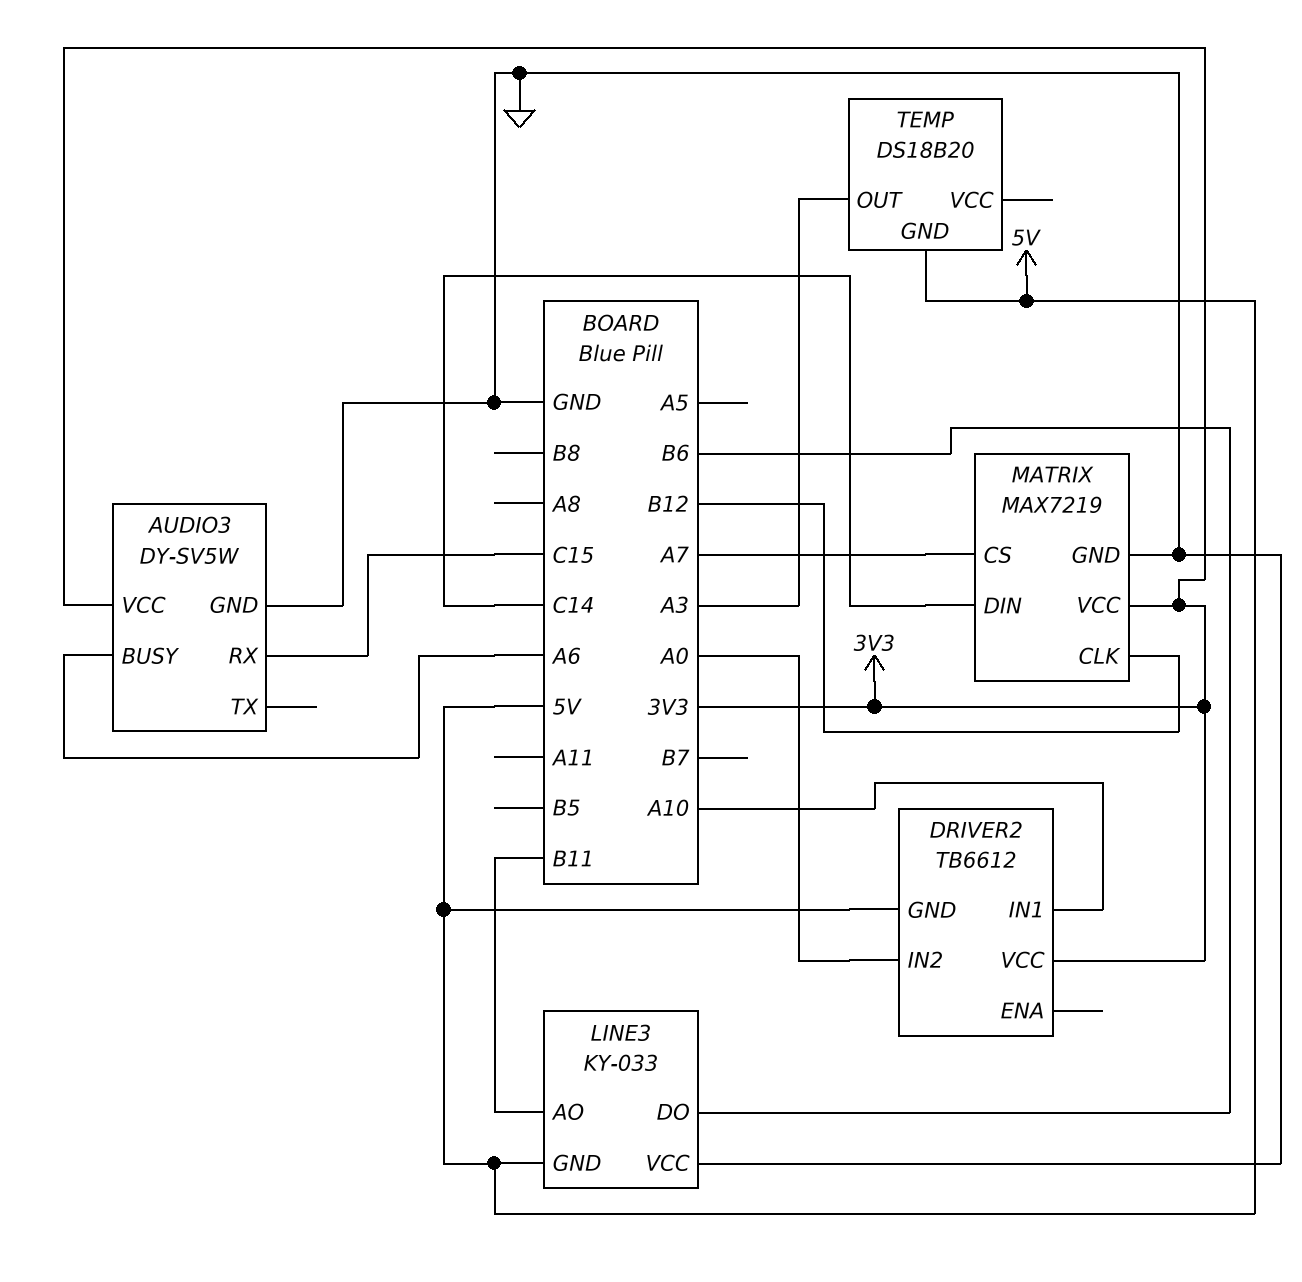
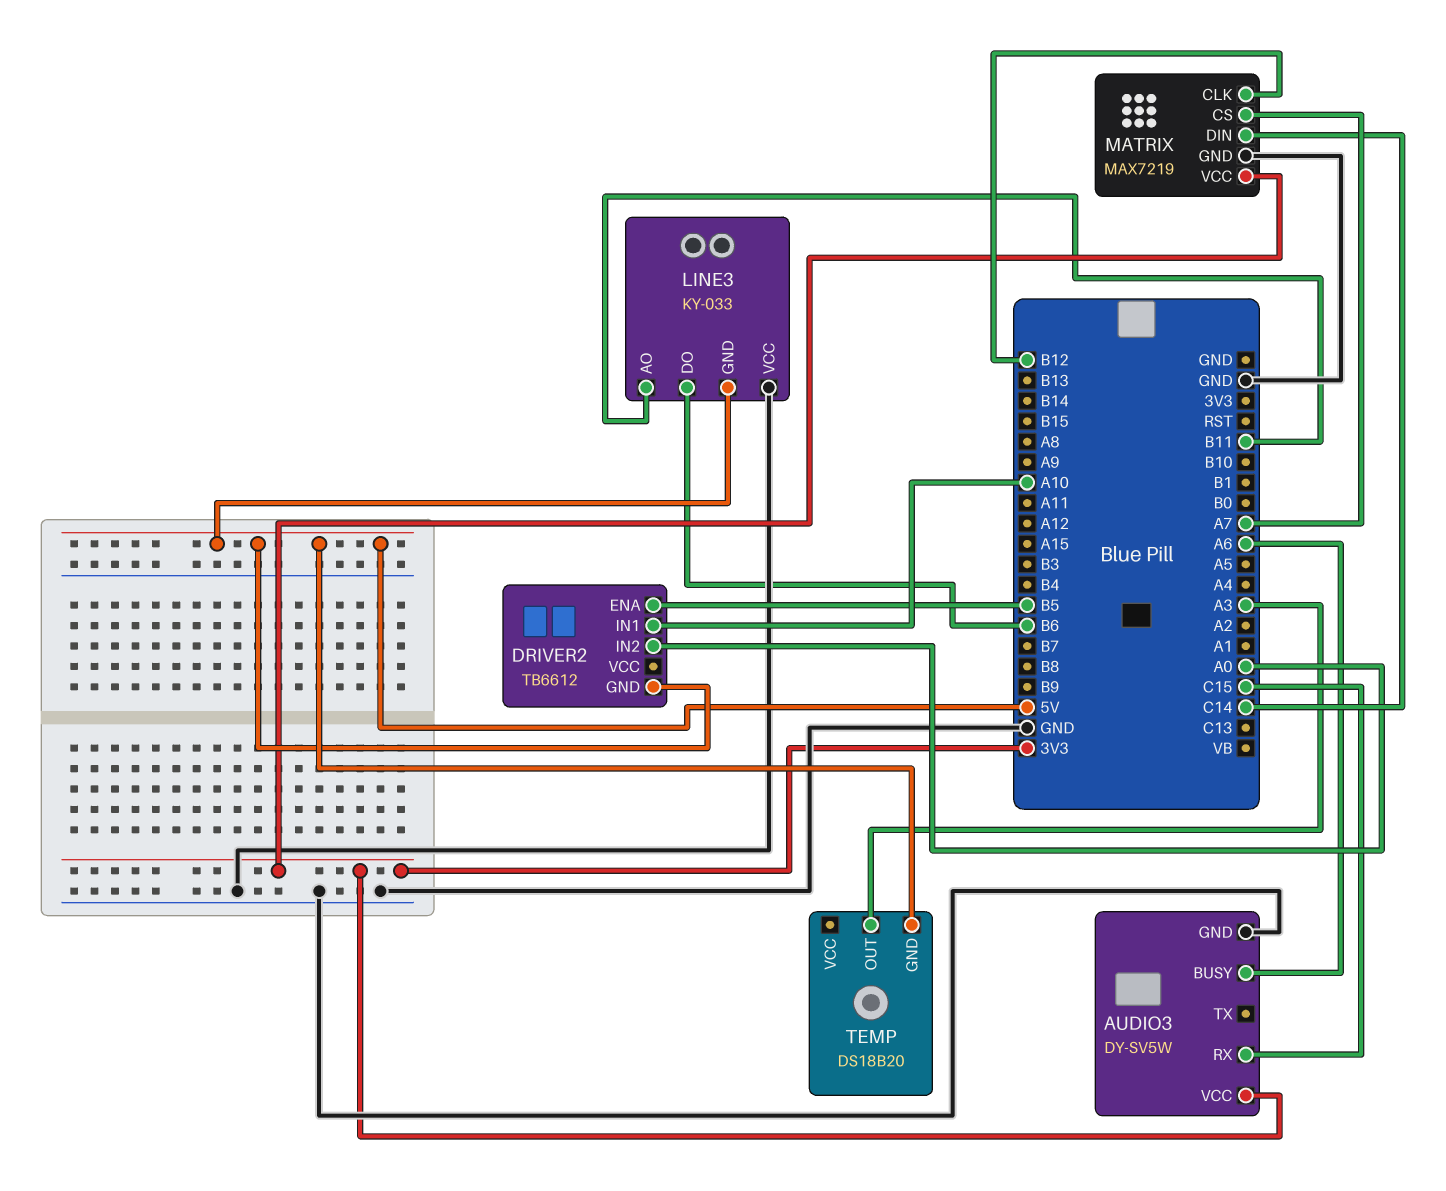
DRIVER2 pin ENA: none -> B5
DRIVER2 pin VCC: 3V3 -> none

